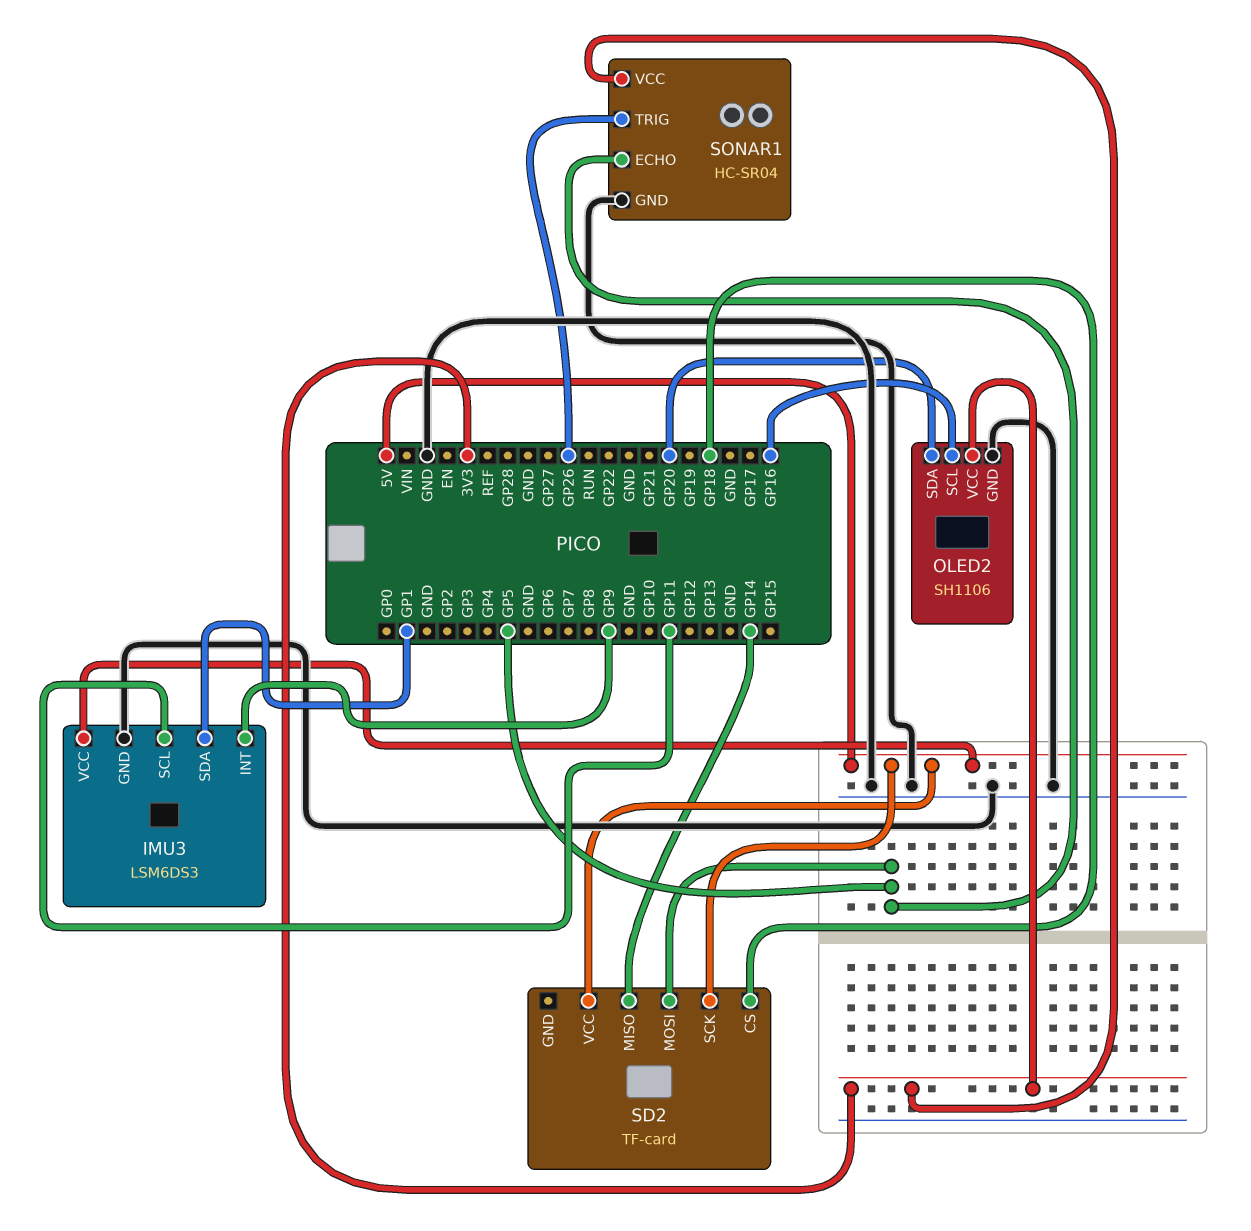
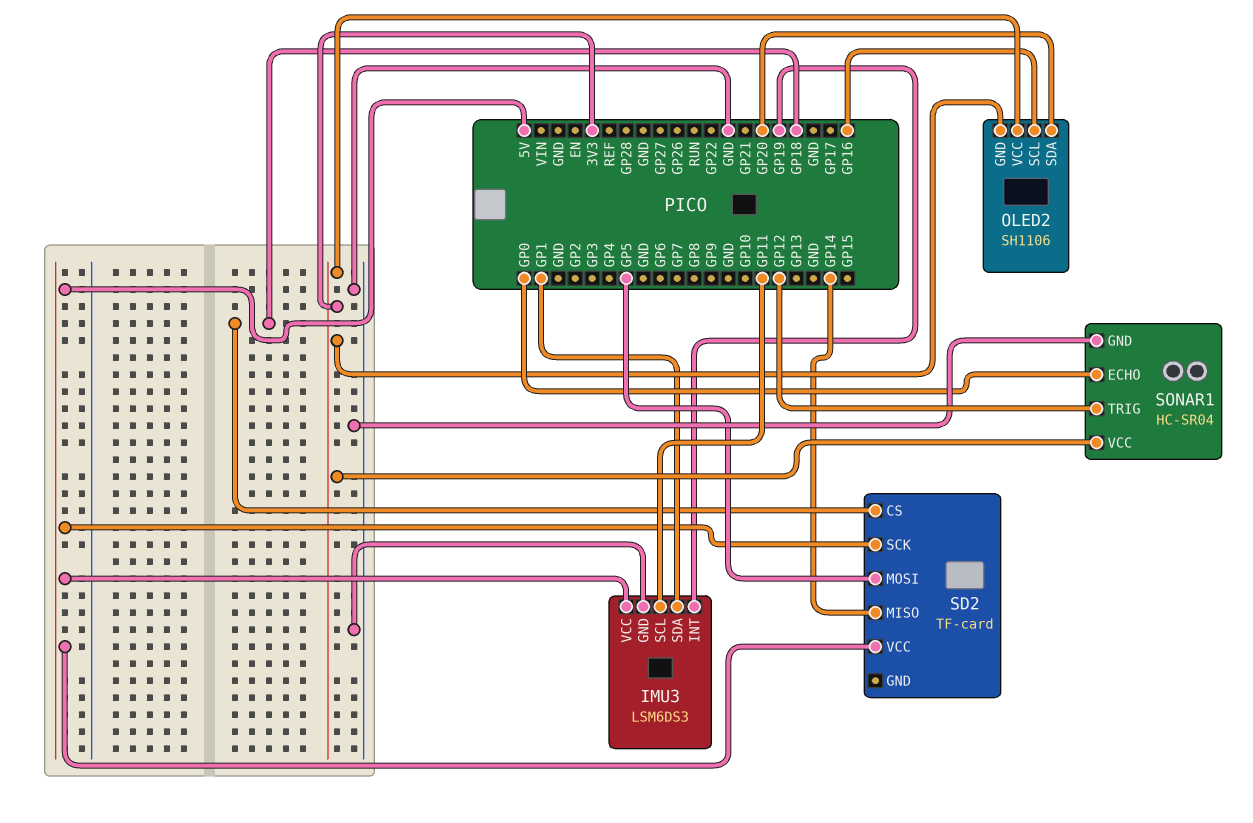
IMU3 pin INT: GP9 -> GP19
OLED2 pin GND: GND -> 3V3
SONAR1 pin ECHO: GP5 -> GP0
SONAR1 pin TRIG: GP26 -> GP12

